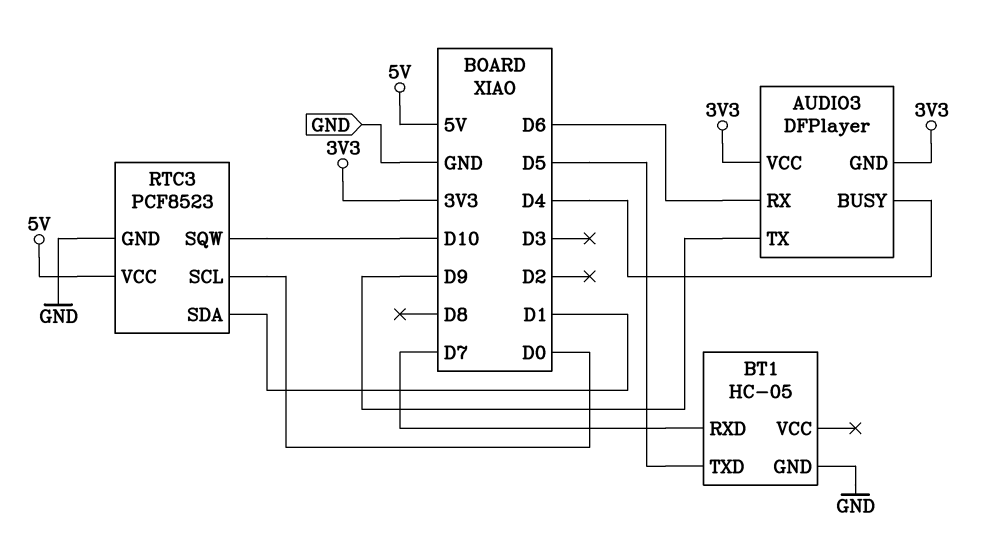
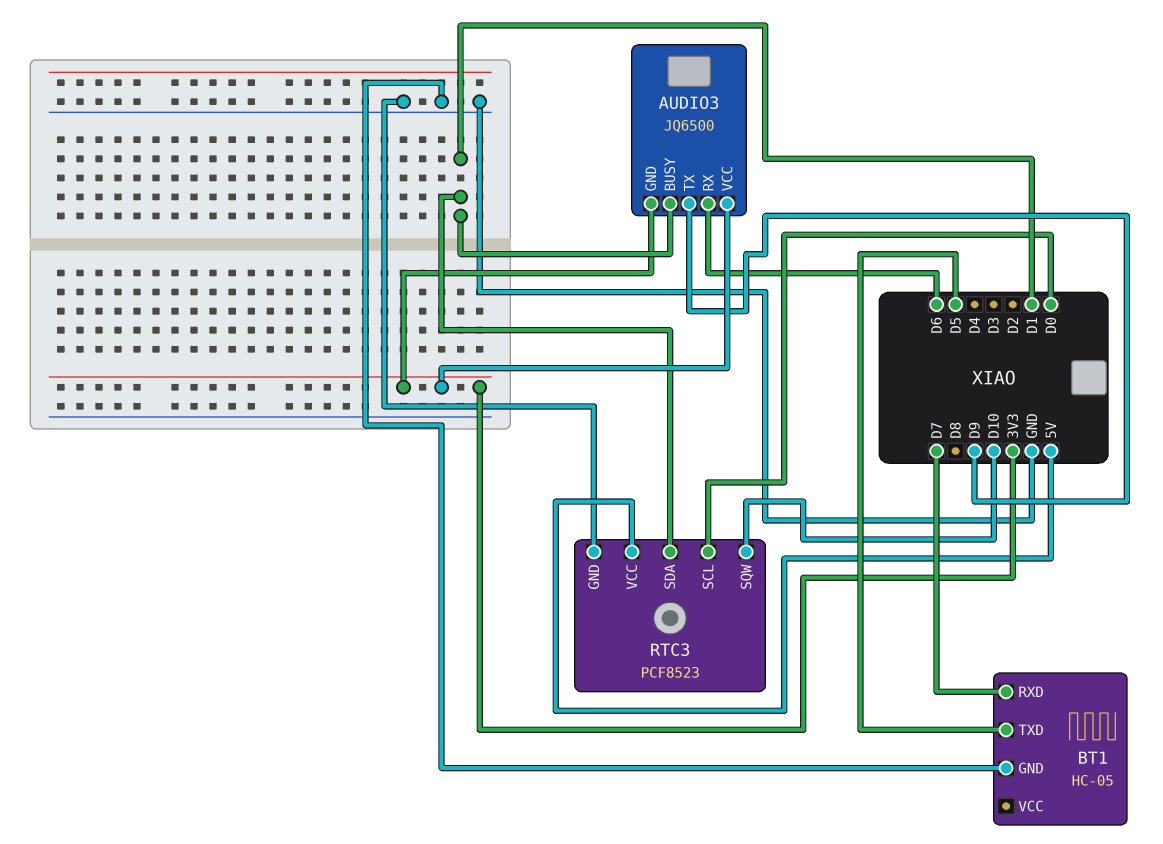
AUDIO3: DFPlayer -> JQ6500
AUDIO3 pin BUSY: D4 -> D1

